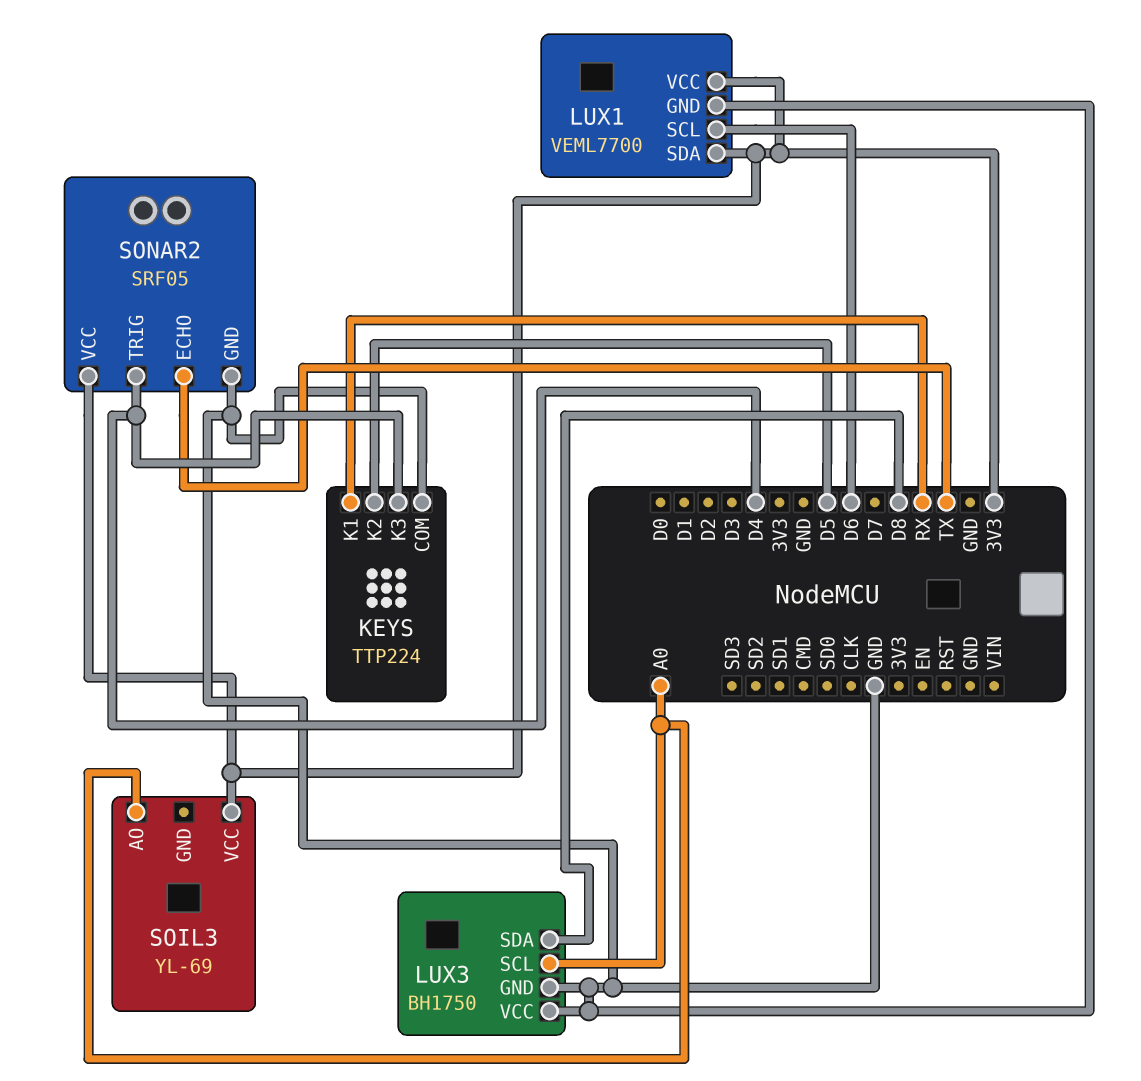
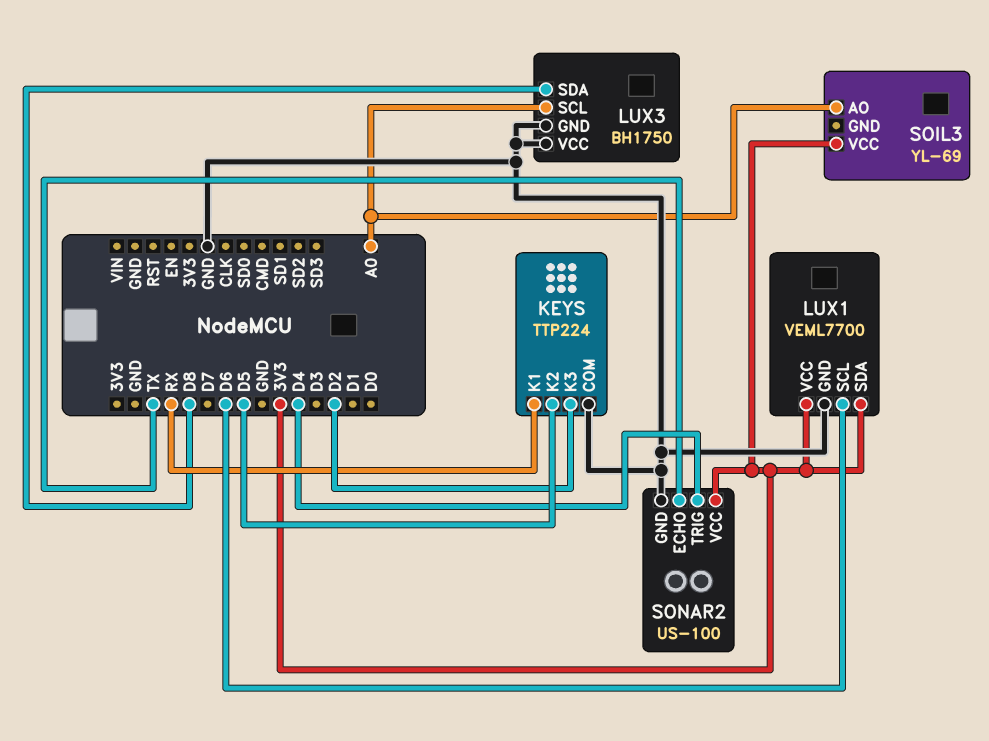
KEYS pin K3: D4 -> D2
SONAR2: SRF05 -> US-100

